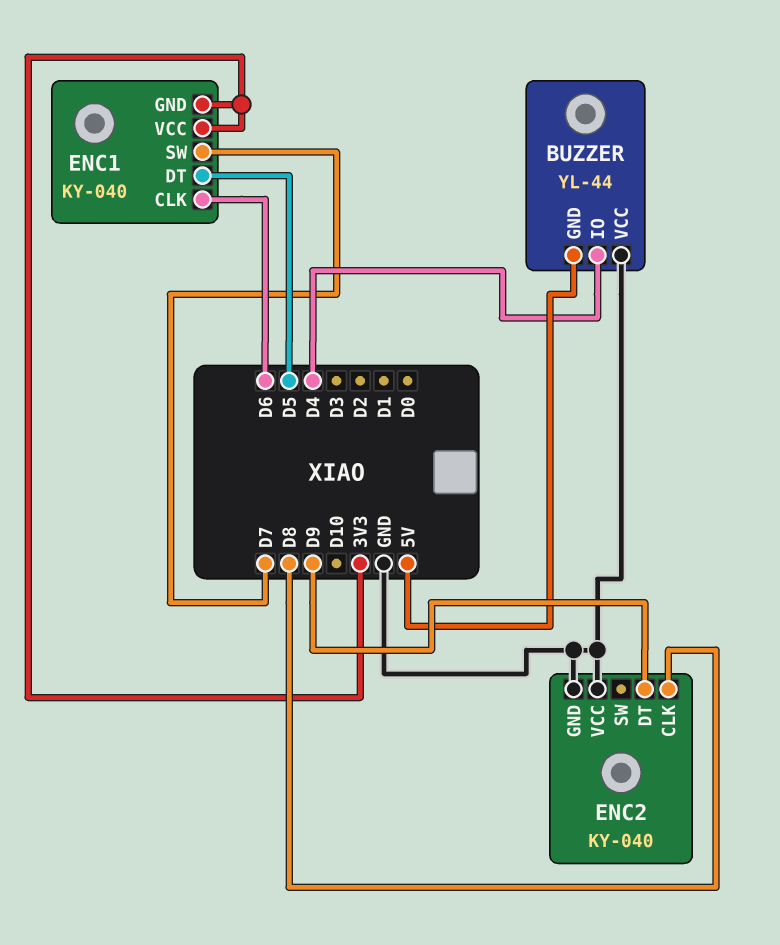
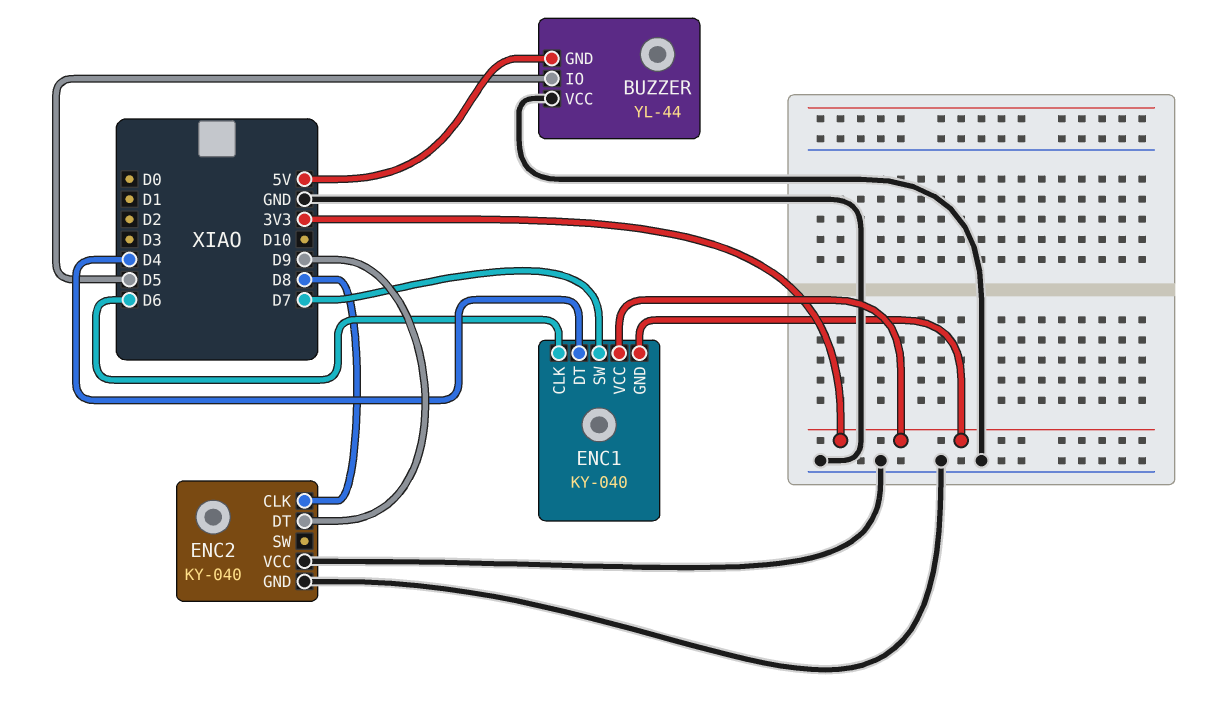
BUZZER pin IO: D4 -> D5
ENC1 pin DT: D5 -> D4

